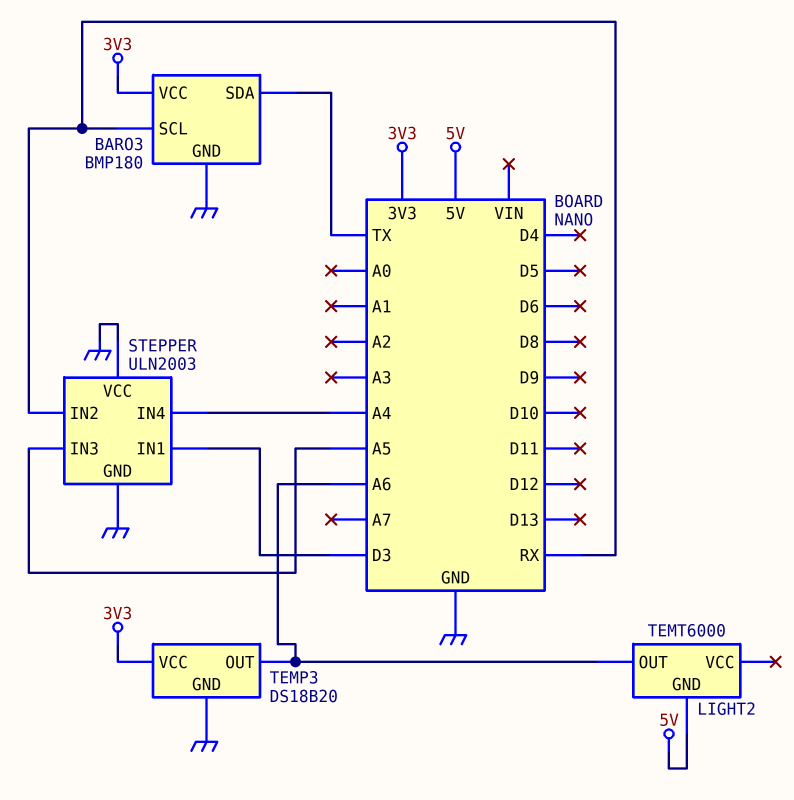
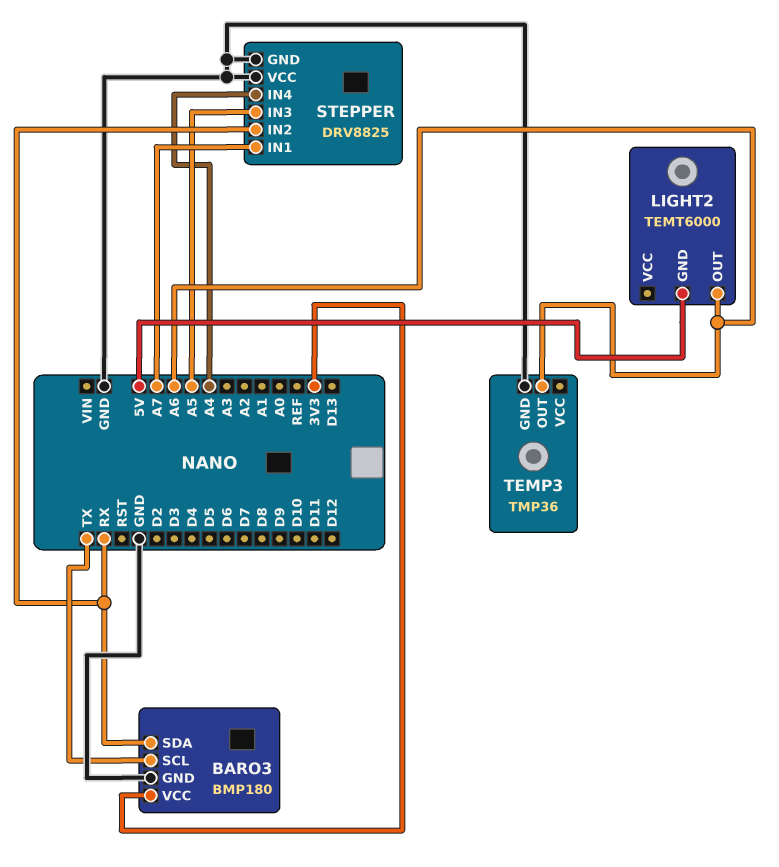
BARO3 pin SCL: RX -> TX
BARO3 pin SDA: TX -> RX
STEPPER: ULN2003 -> DRV8825
STEPPER pin IN1: D3 -> A7
TEMP3: DS18B20 -> TMP36
TEMP3 pin VCC: 3V3 -> none

